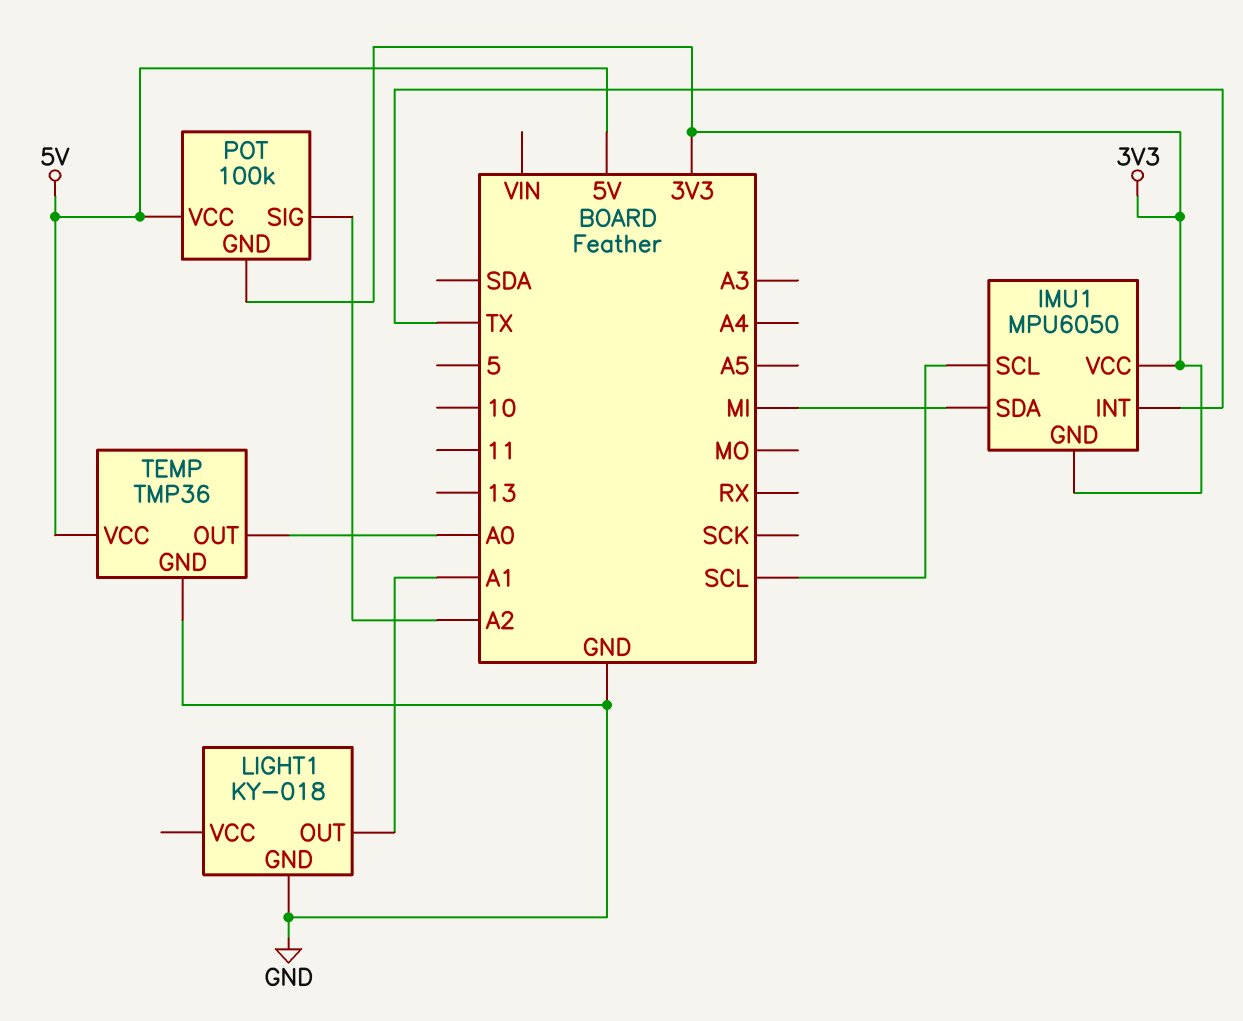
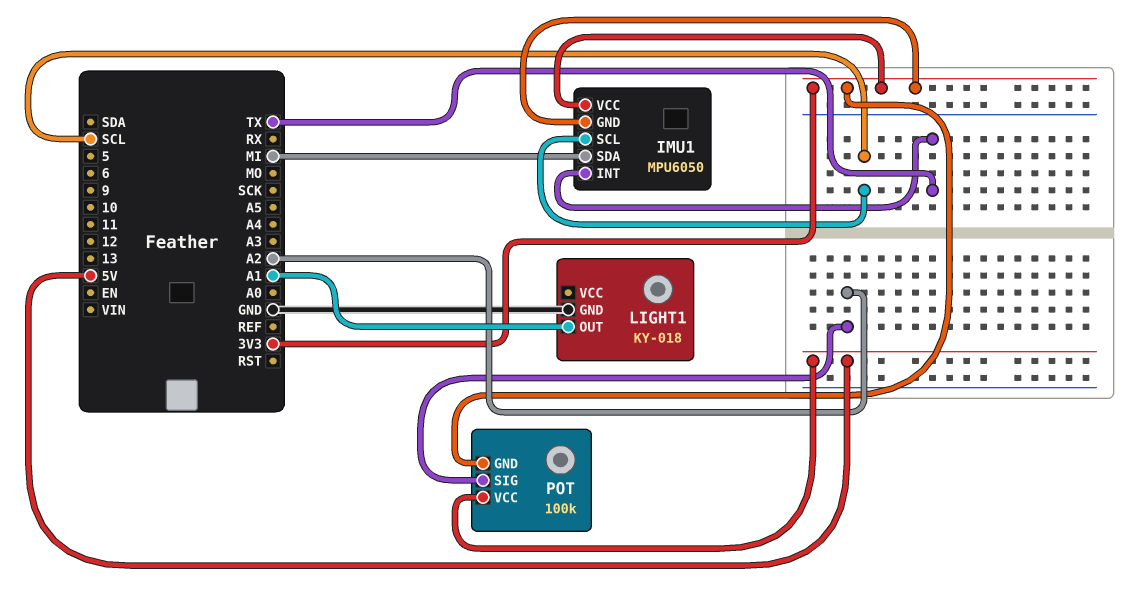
TEMP: TMP36 -> none
TEMP pin GND: GND -> none
TEMP pin OUT: A0 -> none
TEMP pin VCC: 5V -> none

